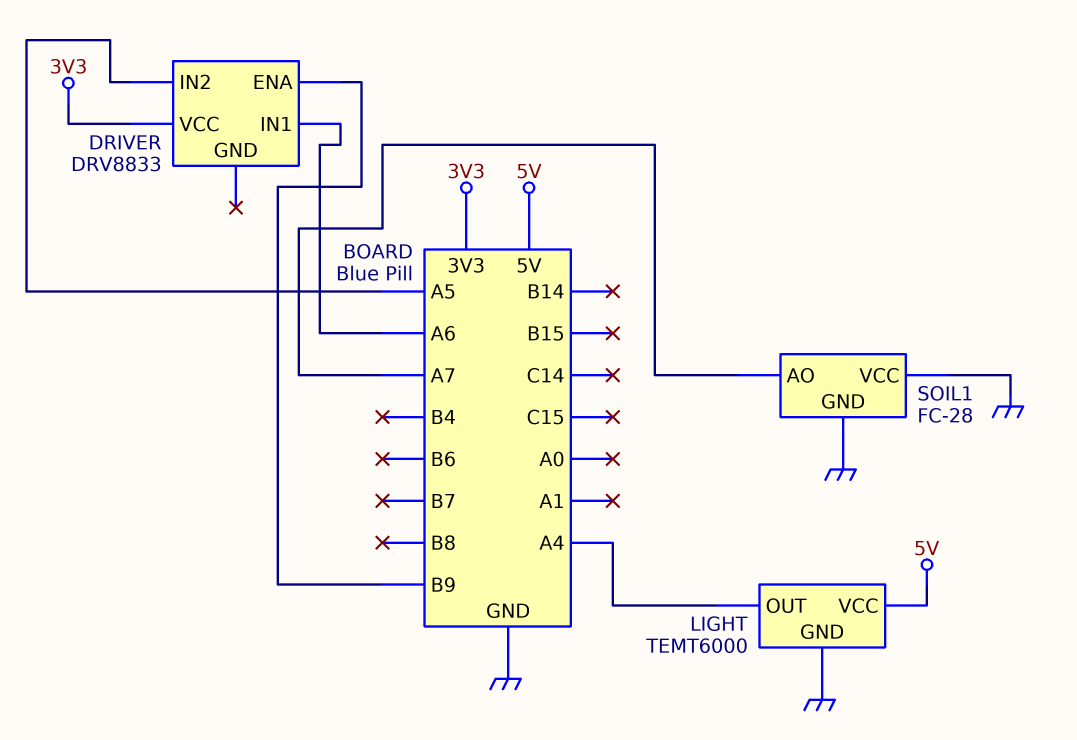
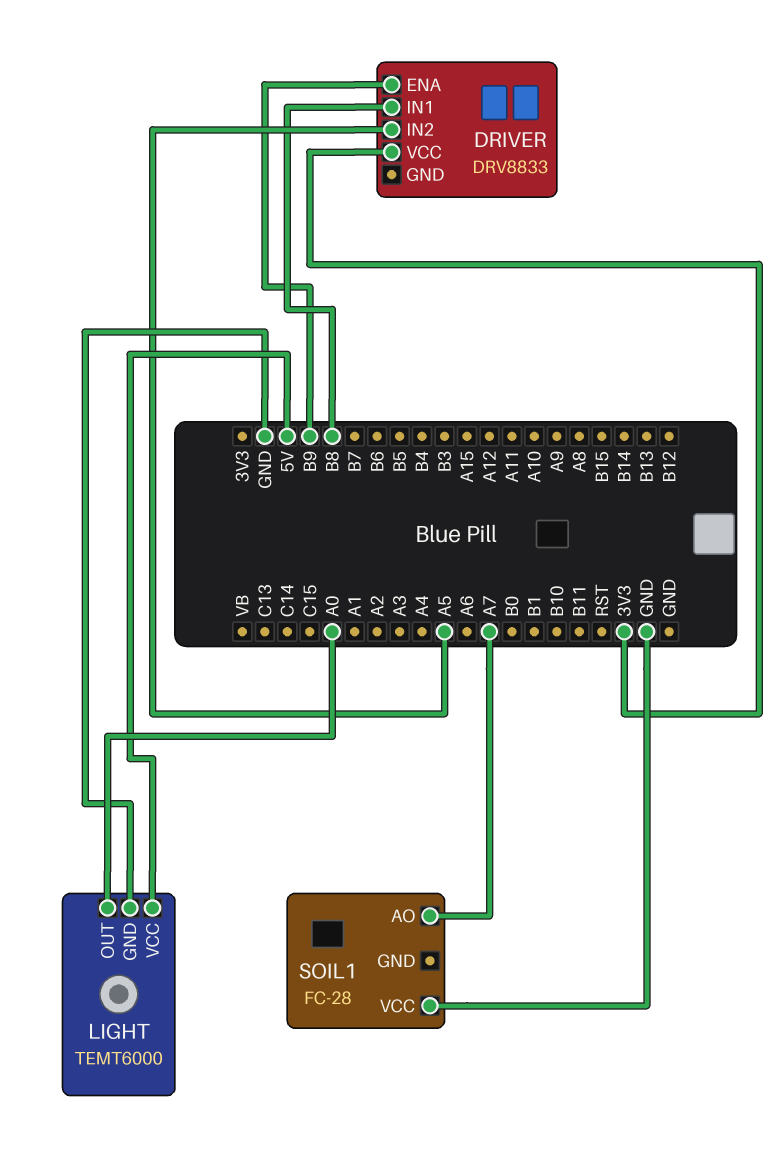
DRIVER pin IN1: A6 -> B8
LIGHT pin OUT: A4 -> A0
SOIL1 pin GND: GND -> none

